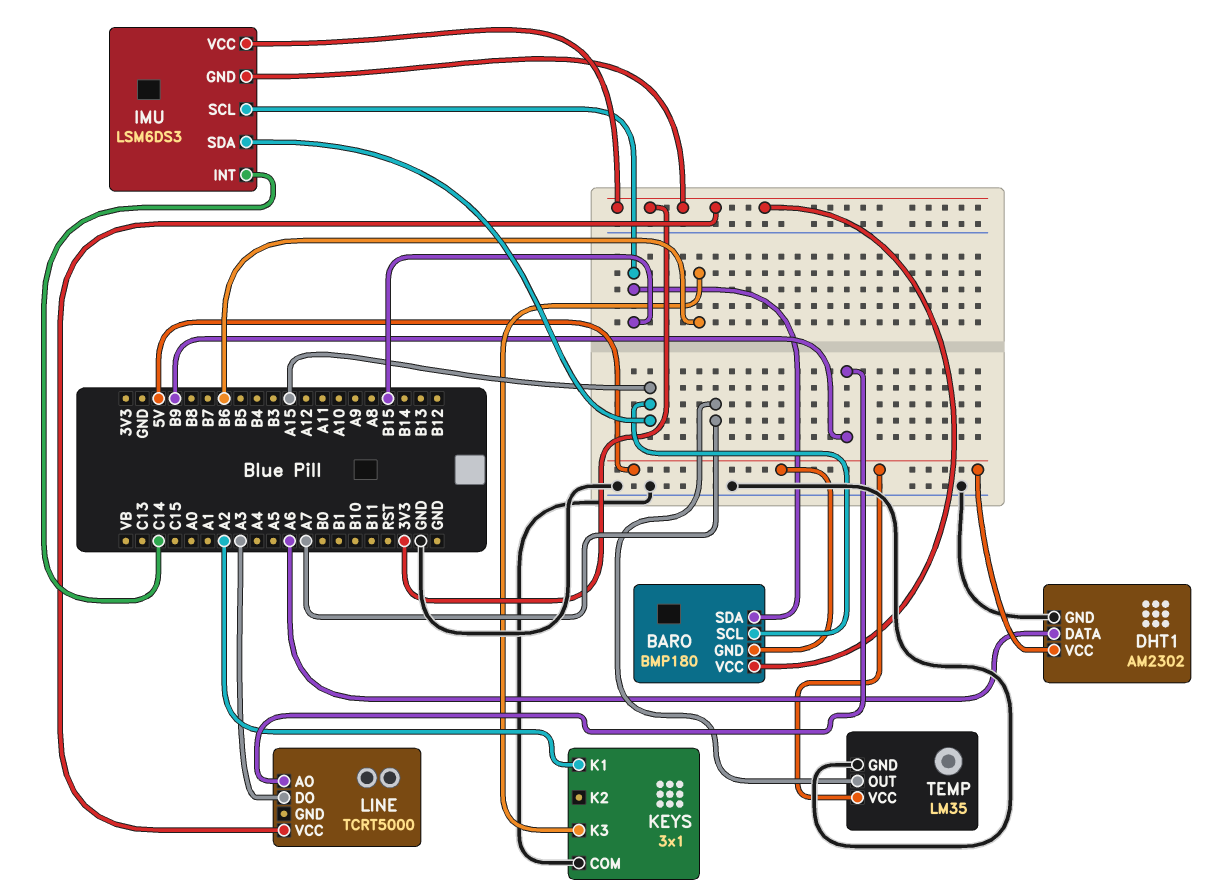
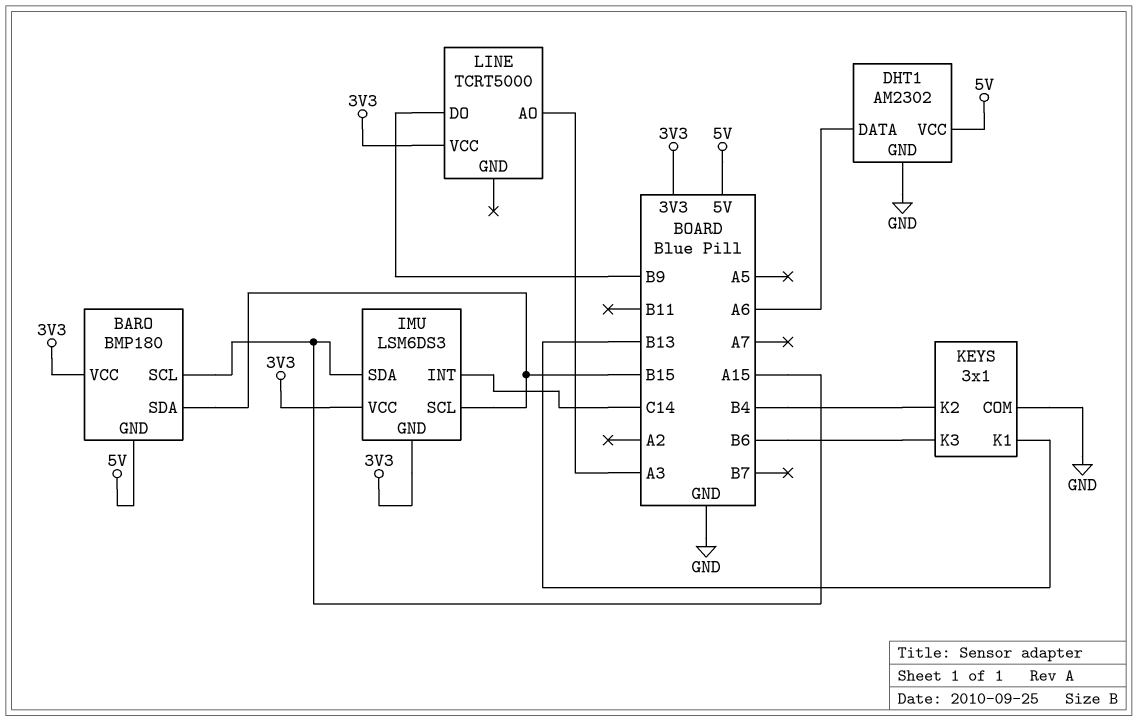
KEYS pin K1: A2 -> B13
KEYS pin K2: none -> B4
LINE pin AO: B9 -> A3
LINE pin DO: A3 -> B9
TEMP: LM35 -> none
TEMP pin GND: GND -> none
TEMP pin OUT: A7 -> none
TEMP pin VCC: 5V -> none

